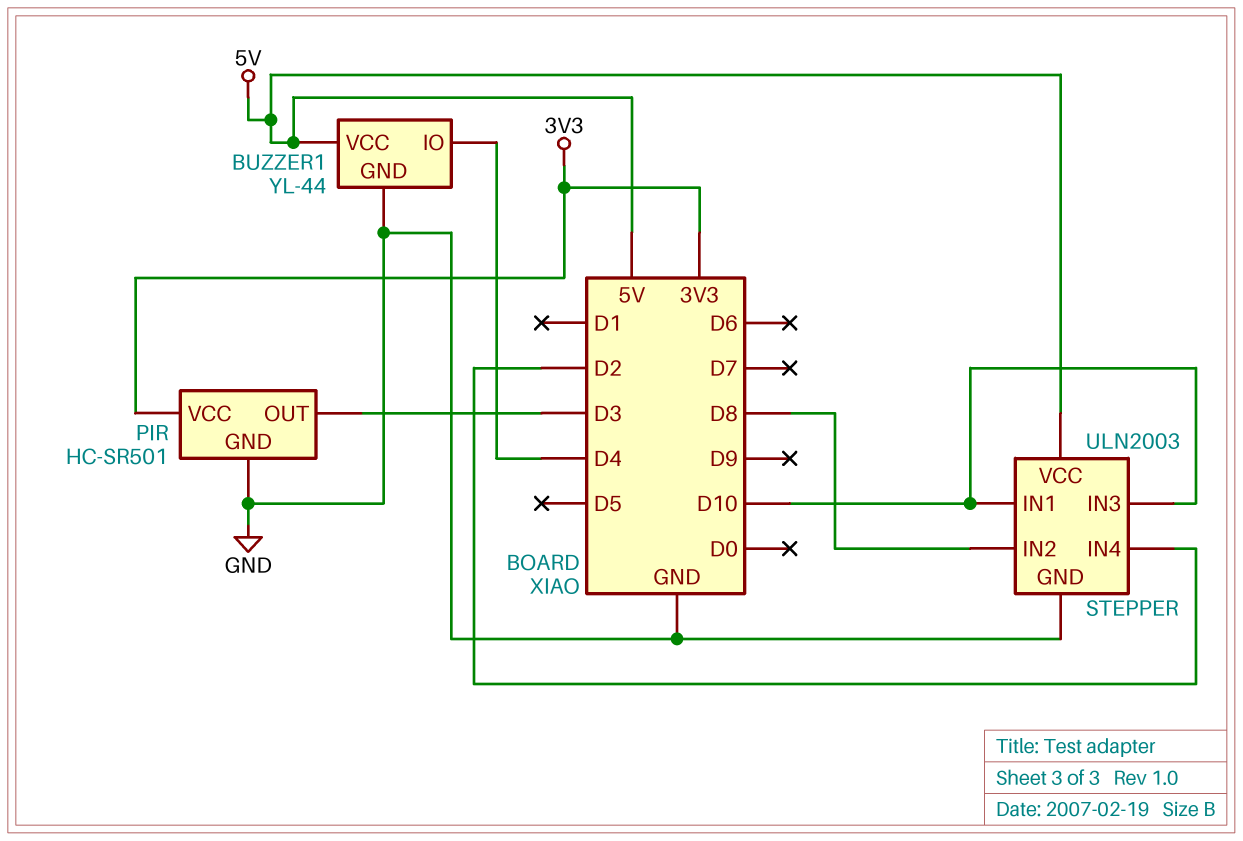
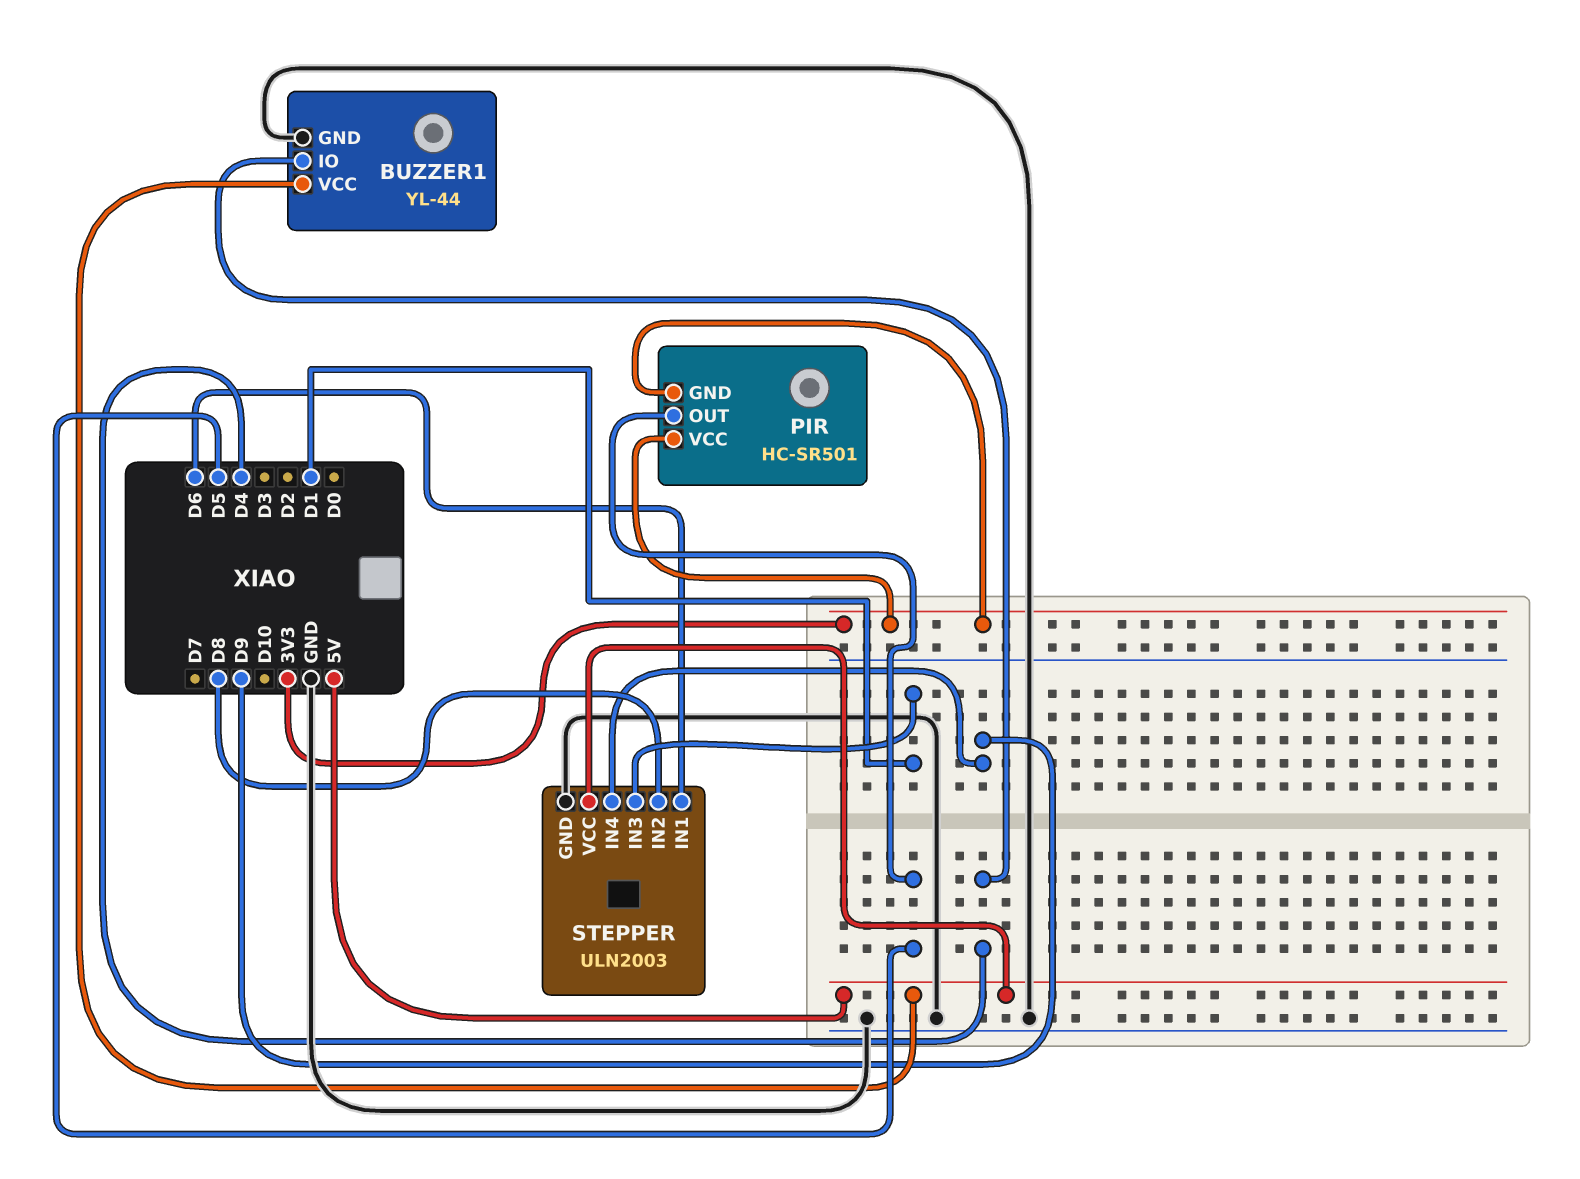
PIR pin GND: GND -> 3V3
PIR pin OUT: D3 -> D5
STEPPER pin IN1: D10 -> D6
STEPPER pin IN3: D10 -> D1
STEPPER pin IN4: D2 -> D9

